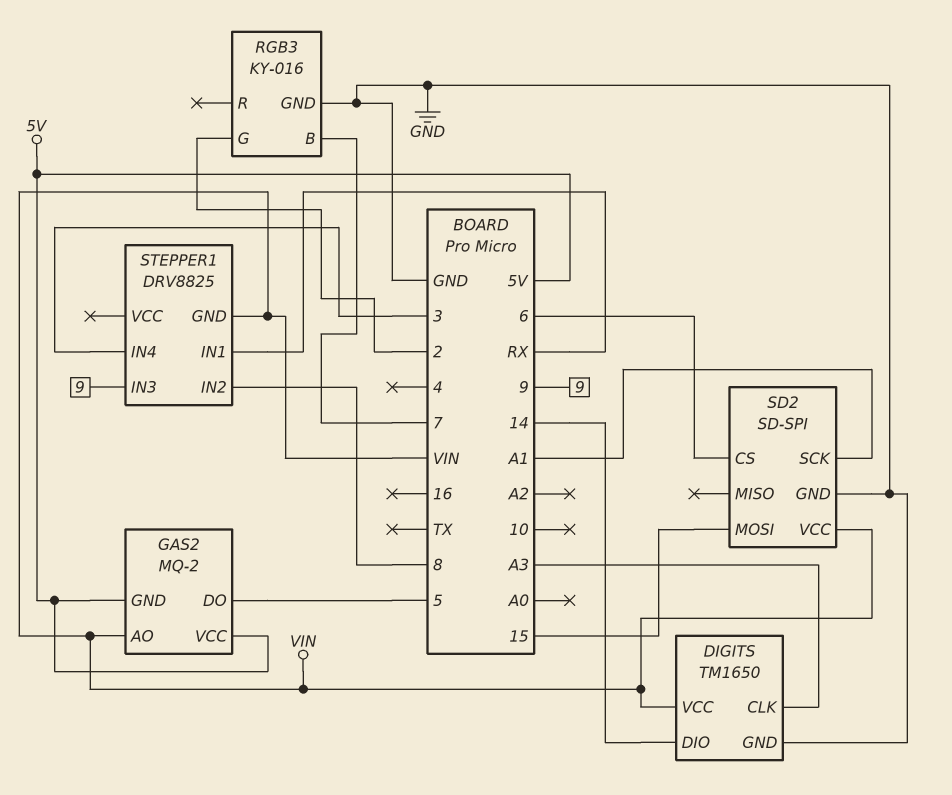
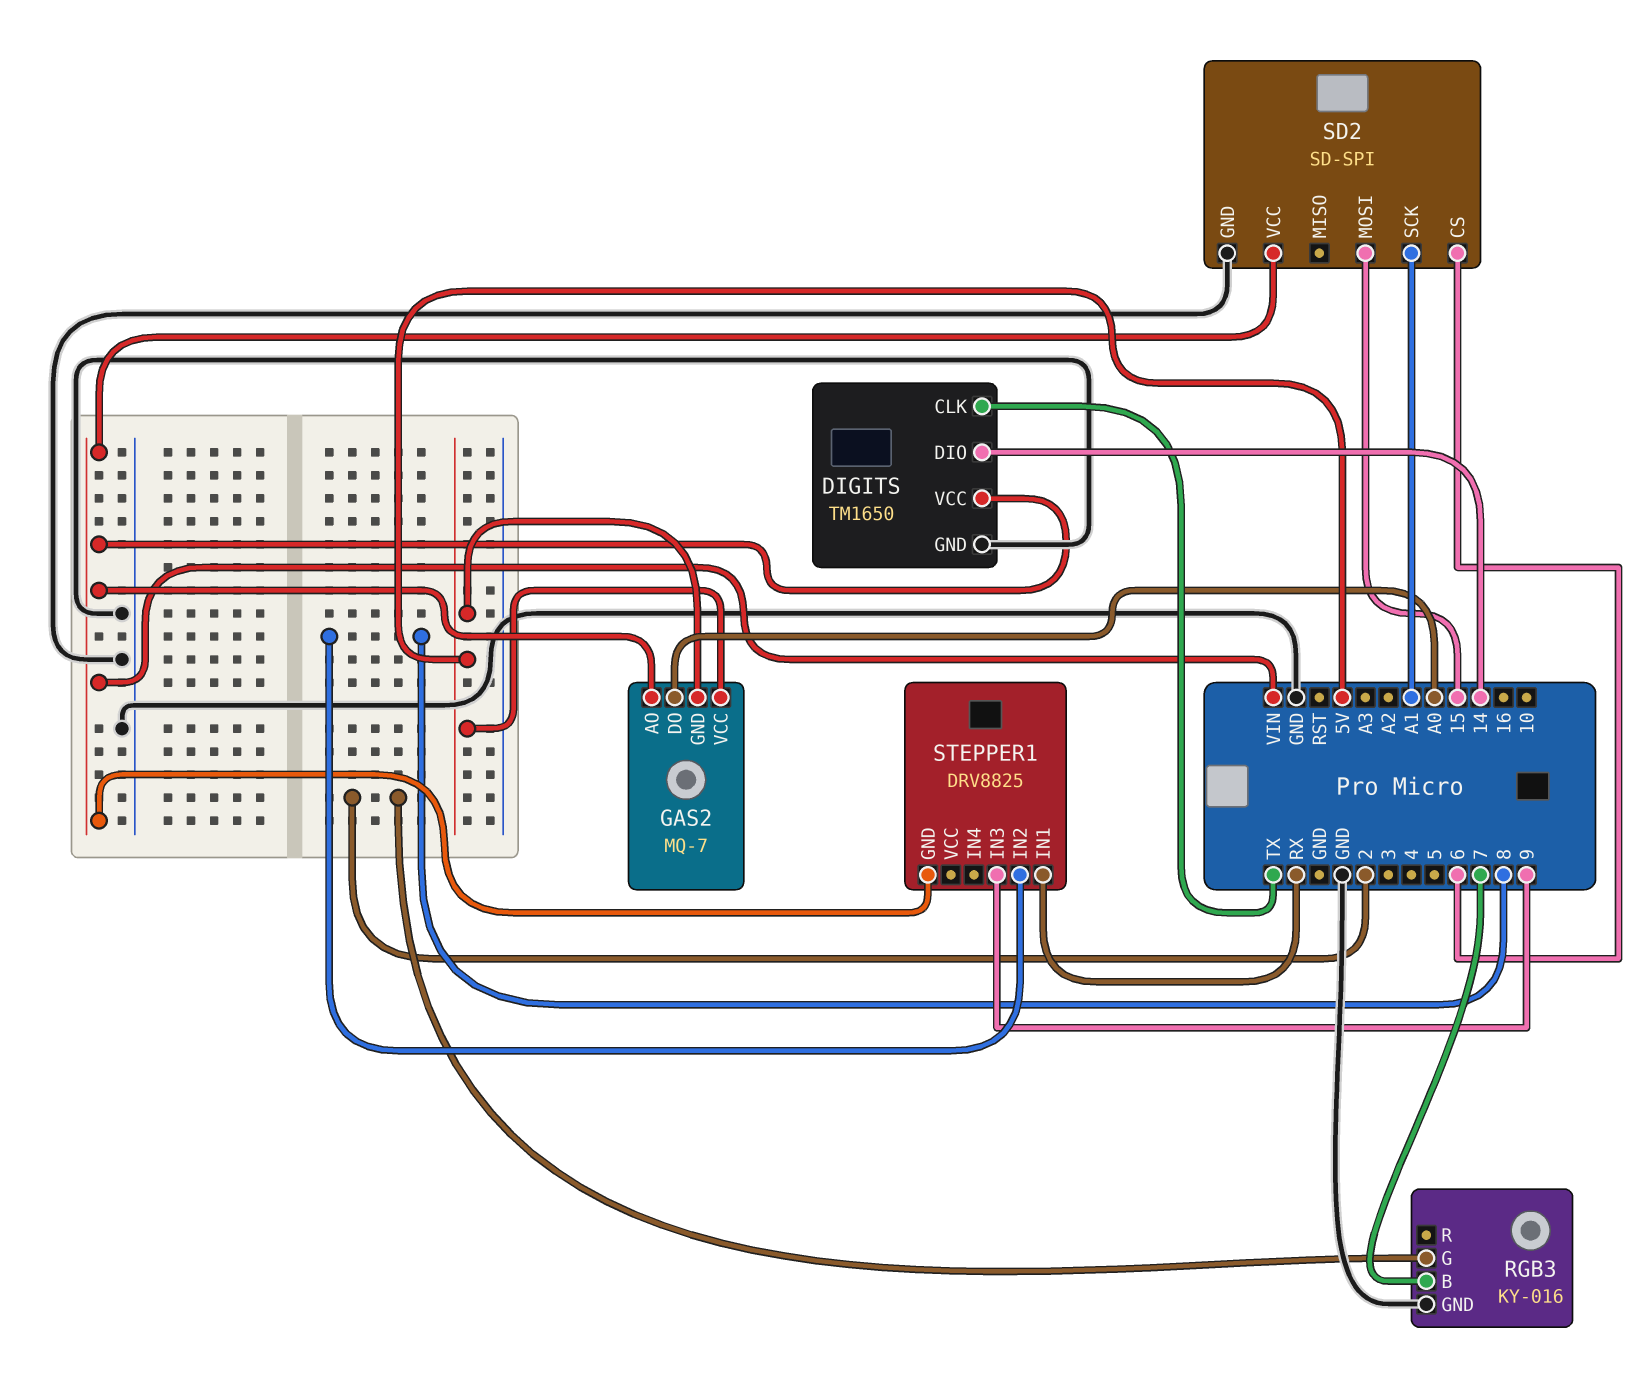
DIGITS pin CLK: A3 -> TX
GAS2: MQ-2 -> MQ-7
GAS2 pin DO: 5 -> A0
STEPPER1 pin IN4: 3 -> none

